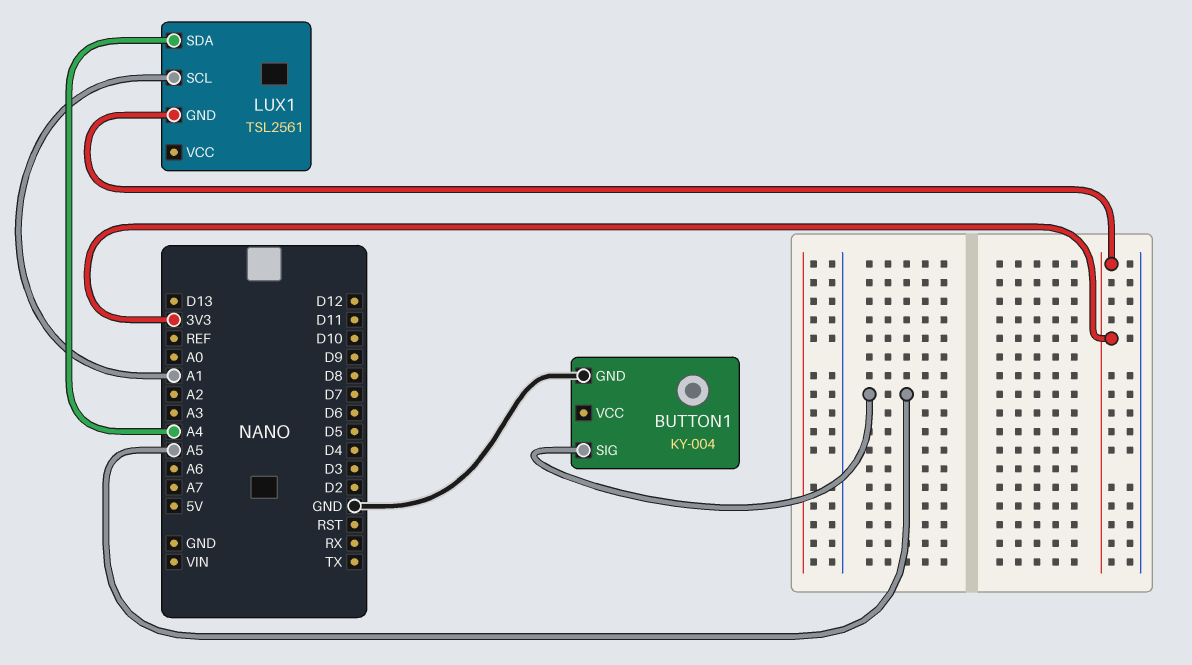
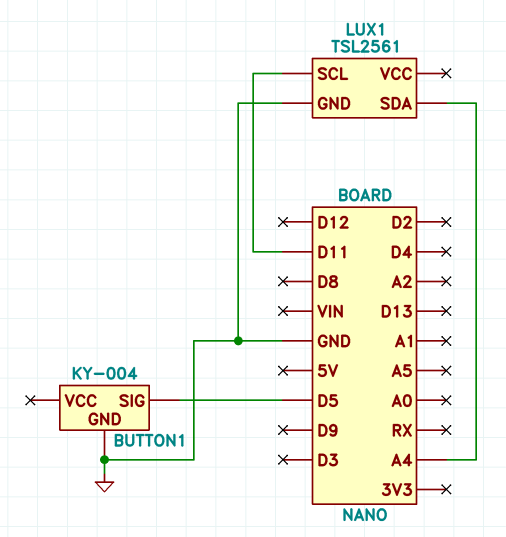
BUTTON1 pin SIG: A5 -> D5
LUX1 pin GND: 3V3 -> GND
LUX1 pin SCL: A1 -> D11

